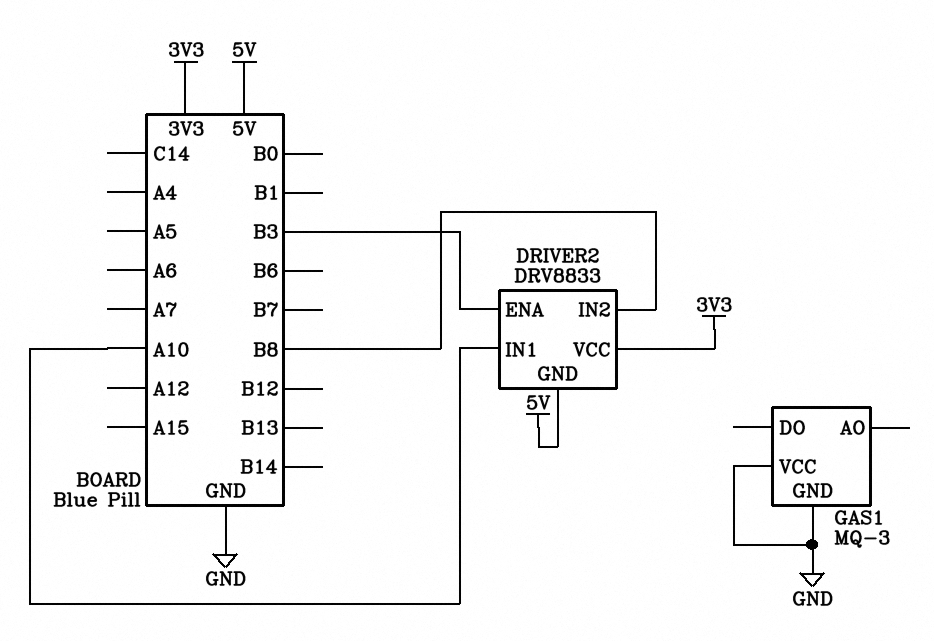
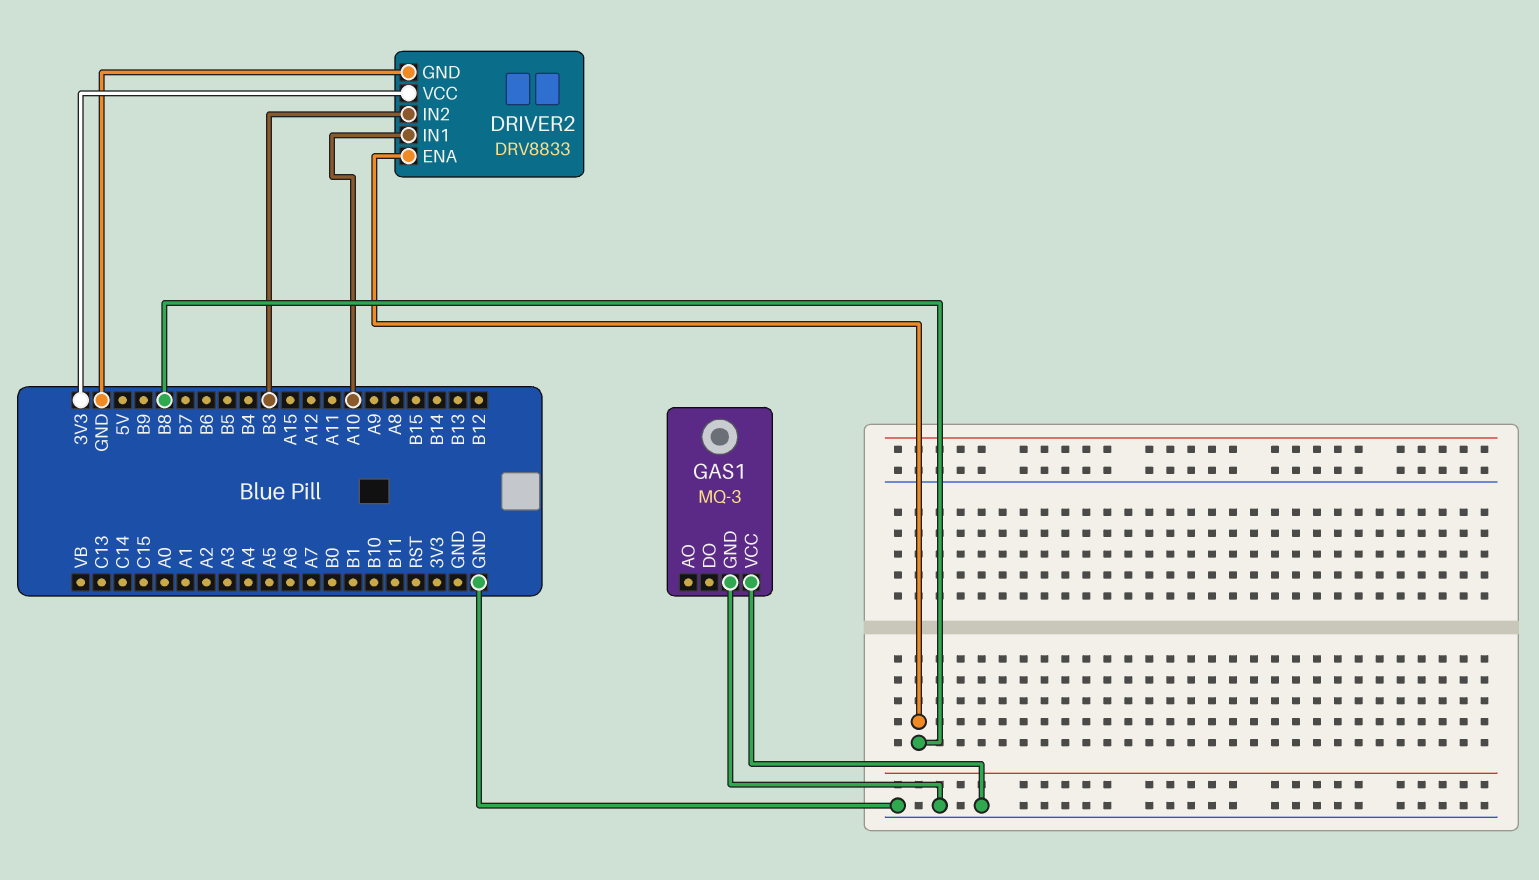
DRIVER2 pin ENA: B3 -> B8
DRIVER2 pin GND: 5V -> GND
DRIVER2 pin IN2: B8 -> B3

